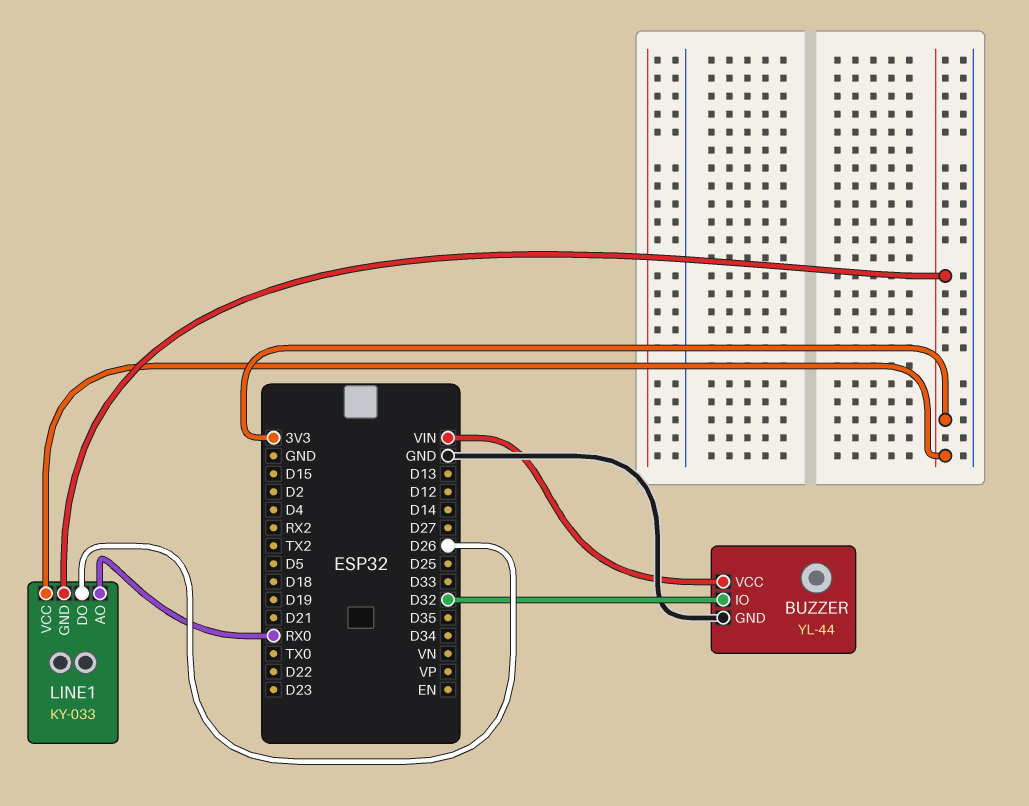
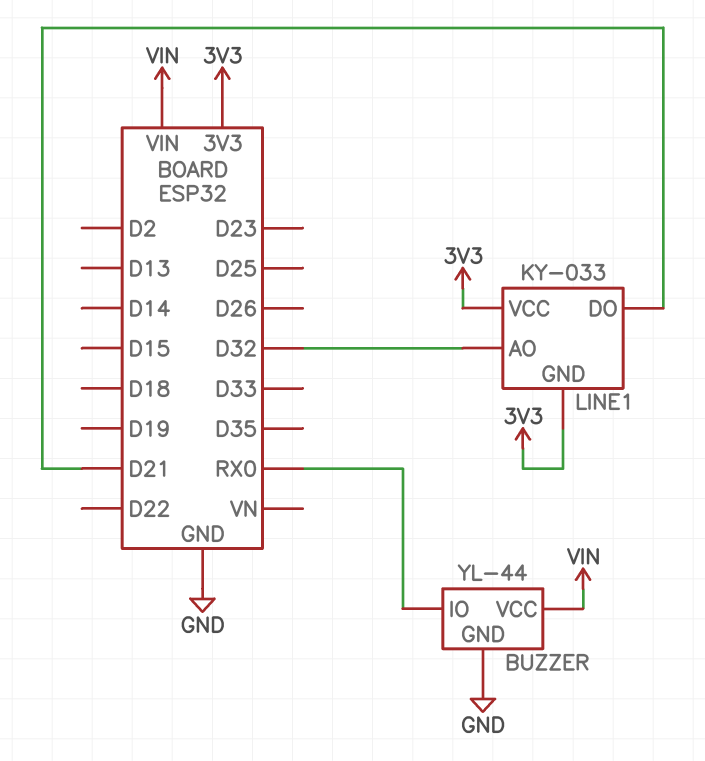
BUZZER pin IO: D32 -> RX0
LINE1 pin AO: RX0 -> D32
LINE1 pin DO: D26 -> D21

